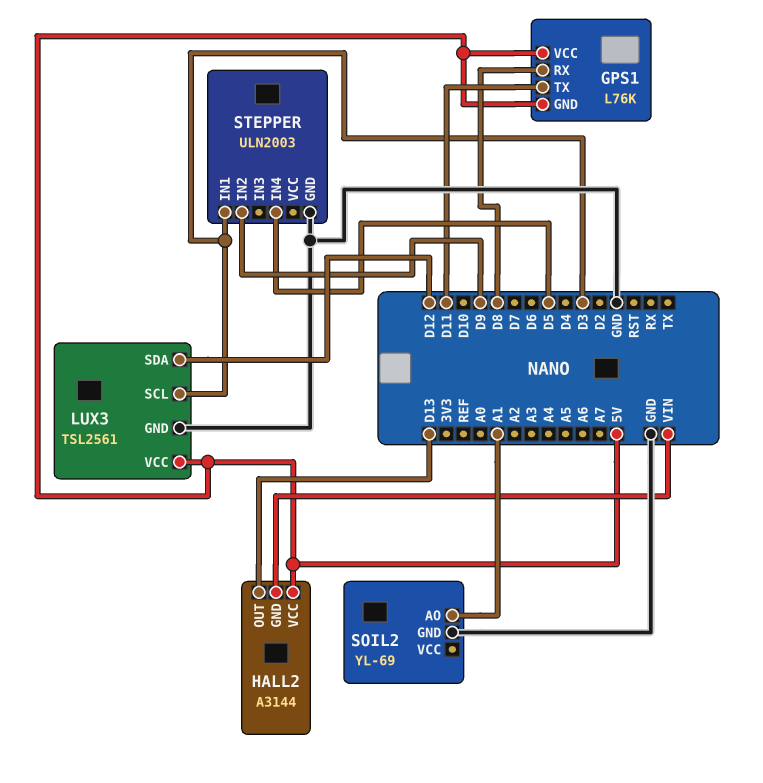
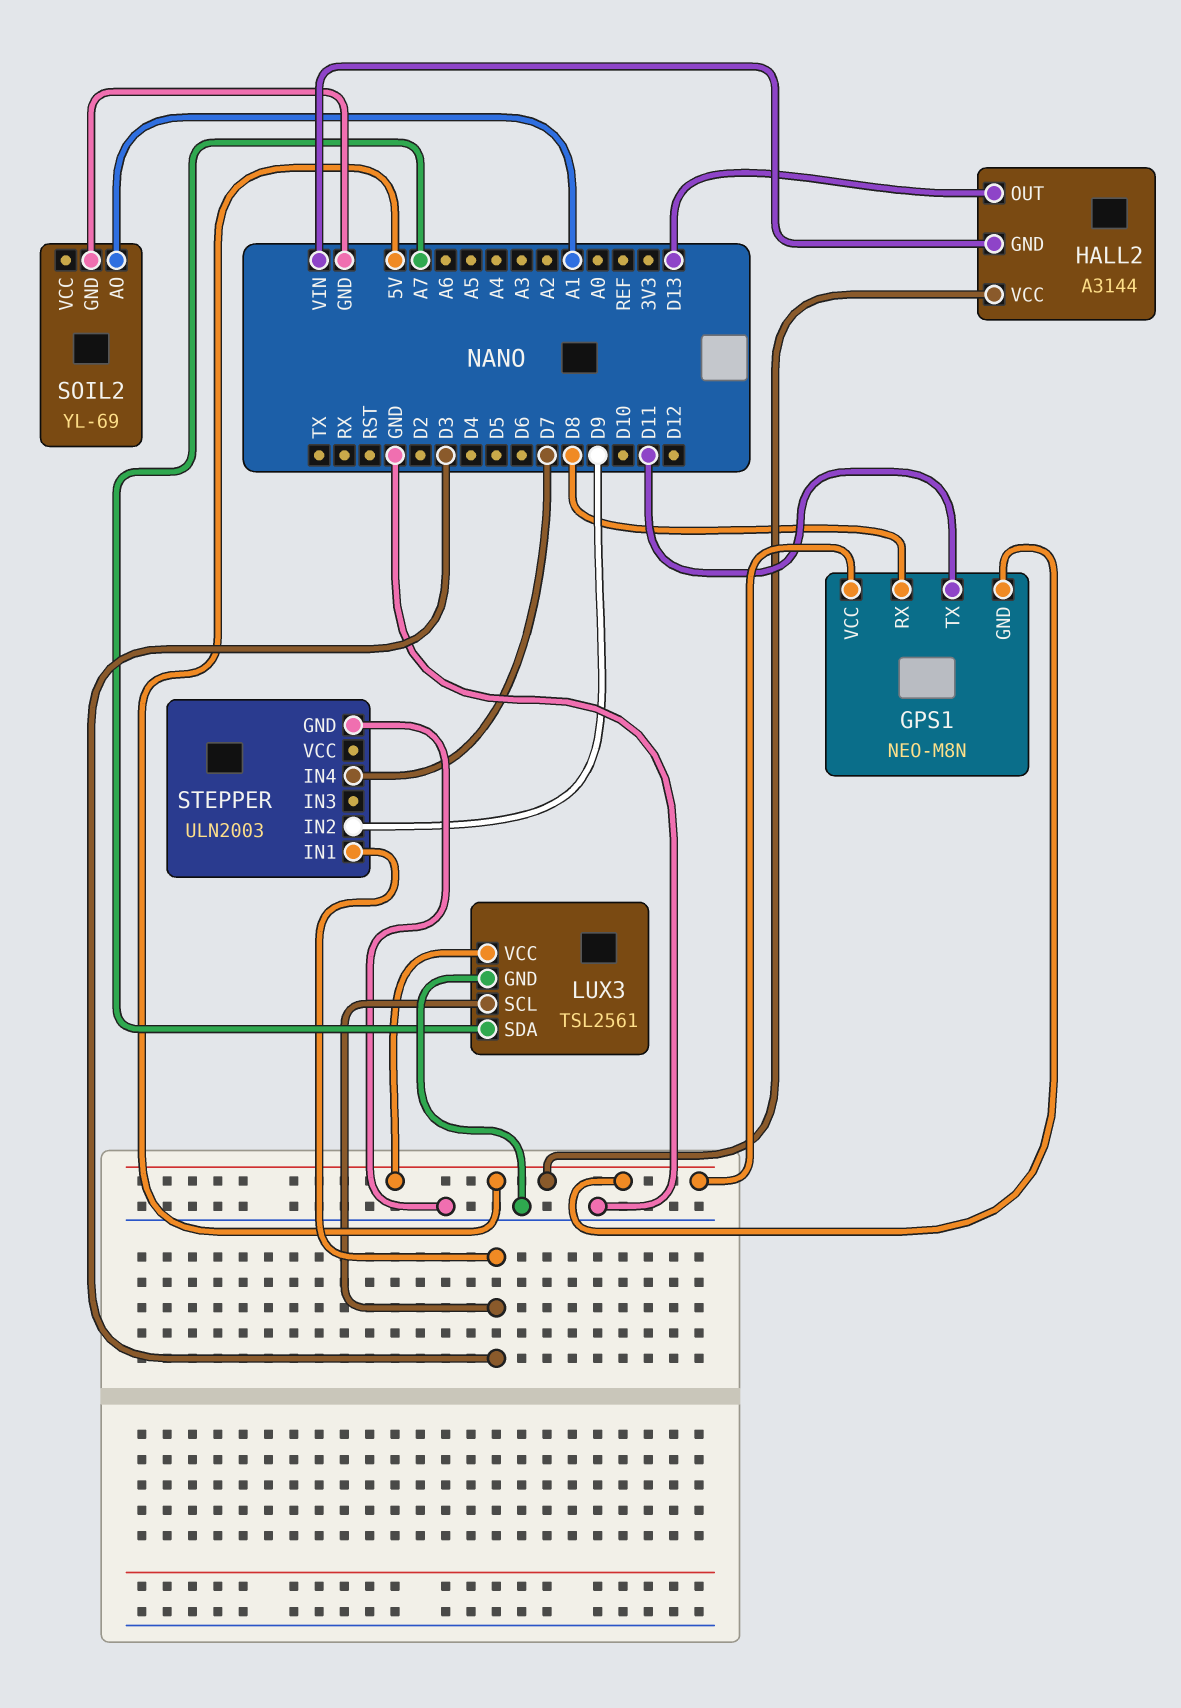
GPS1: L76K -> NEO-M8N
LUX3 pin SDA: D12 -> A7
STEPPER pin IN4: D5 -> D7

